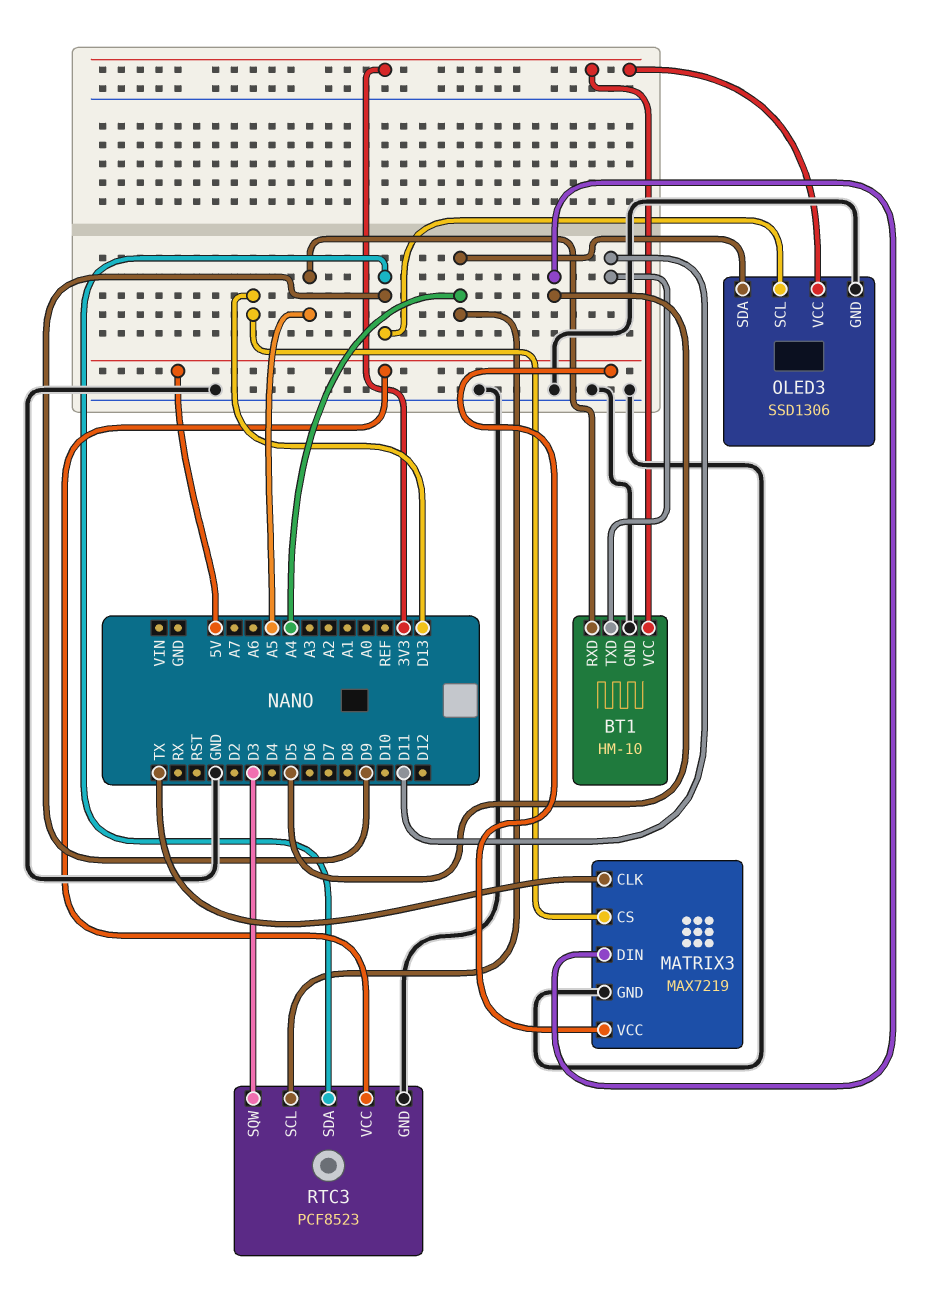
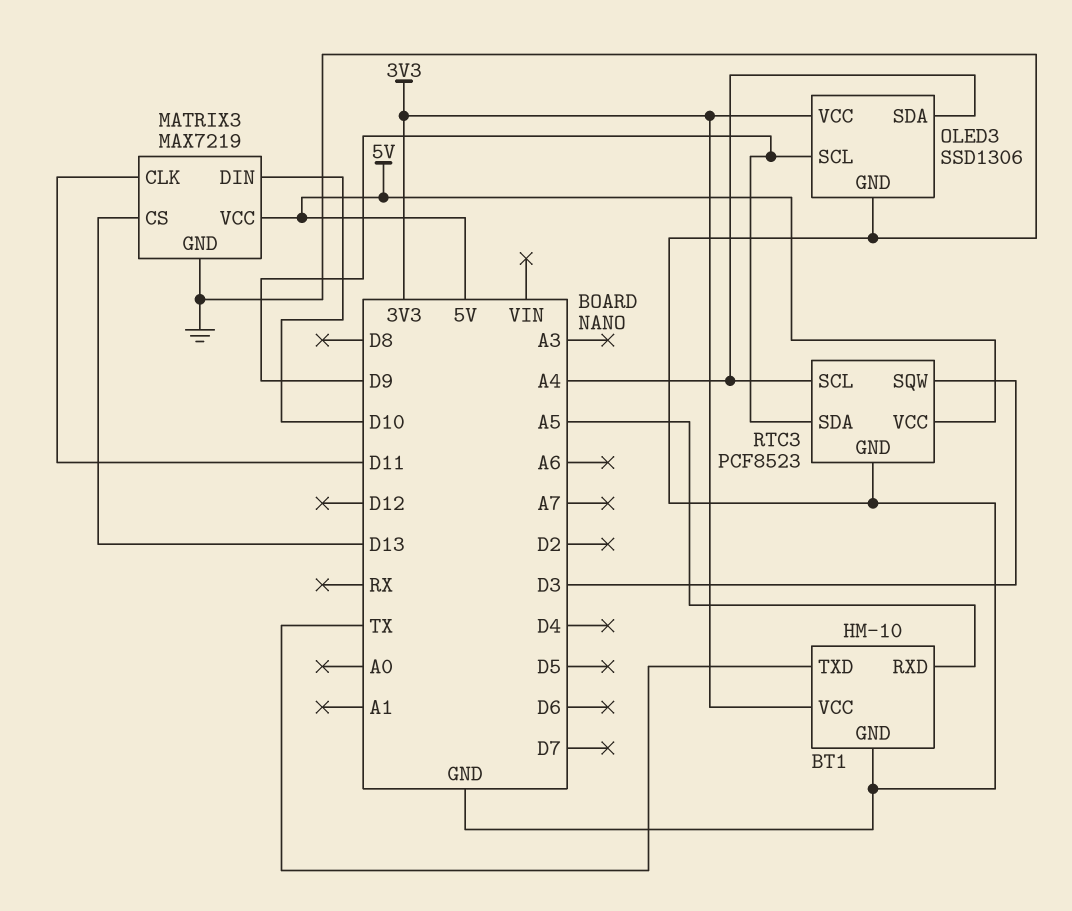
BT1 pin TXD: D11 -> TX
MATRIX3 pin CLK: TX -> D11
MATRIX3 pin DIN: D5 -> D10

